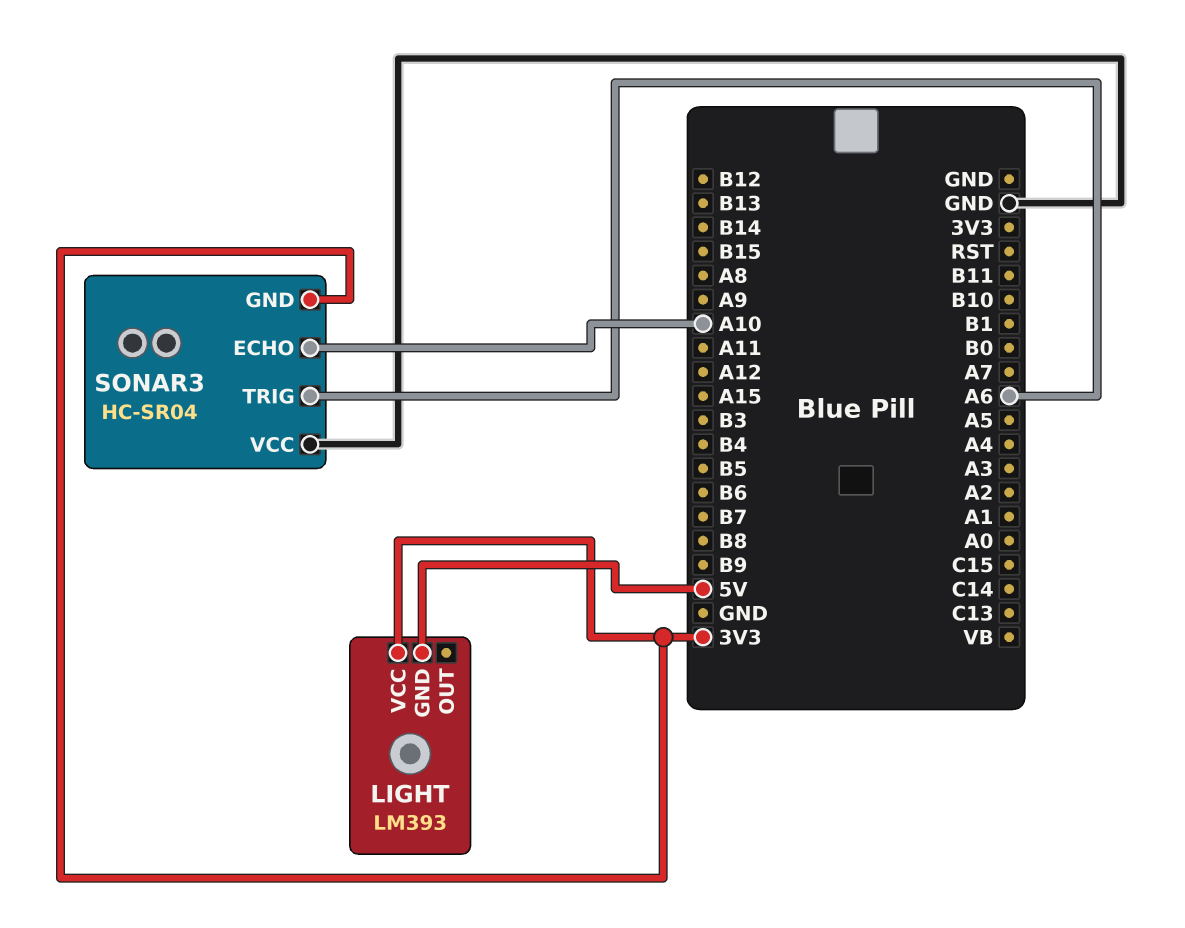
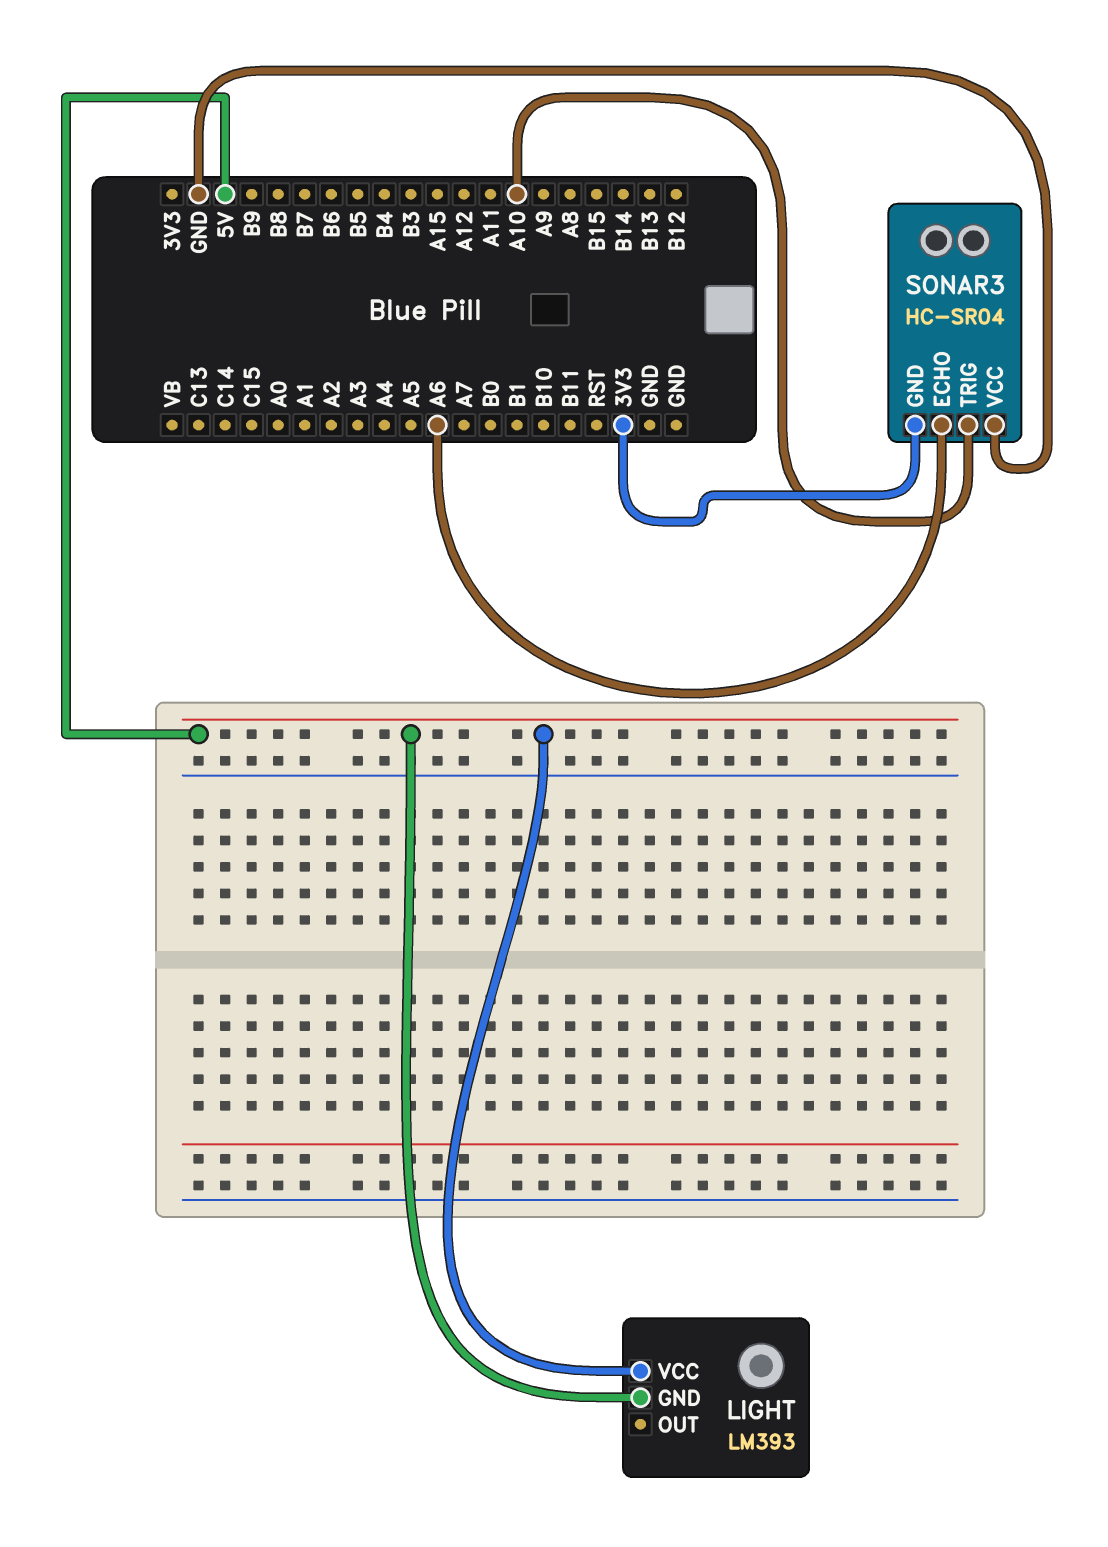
LIGHT pin VCC: 3V3 -> 5V
SONAR3 pin ECHO: A10 -> A6
SONAR3 pin TRIG: A6 -> A10

